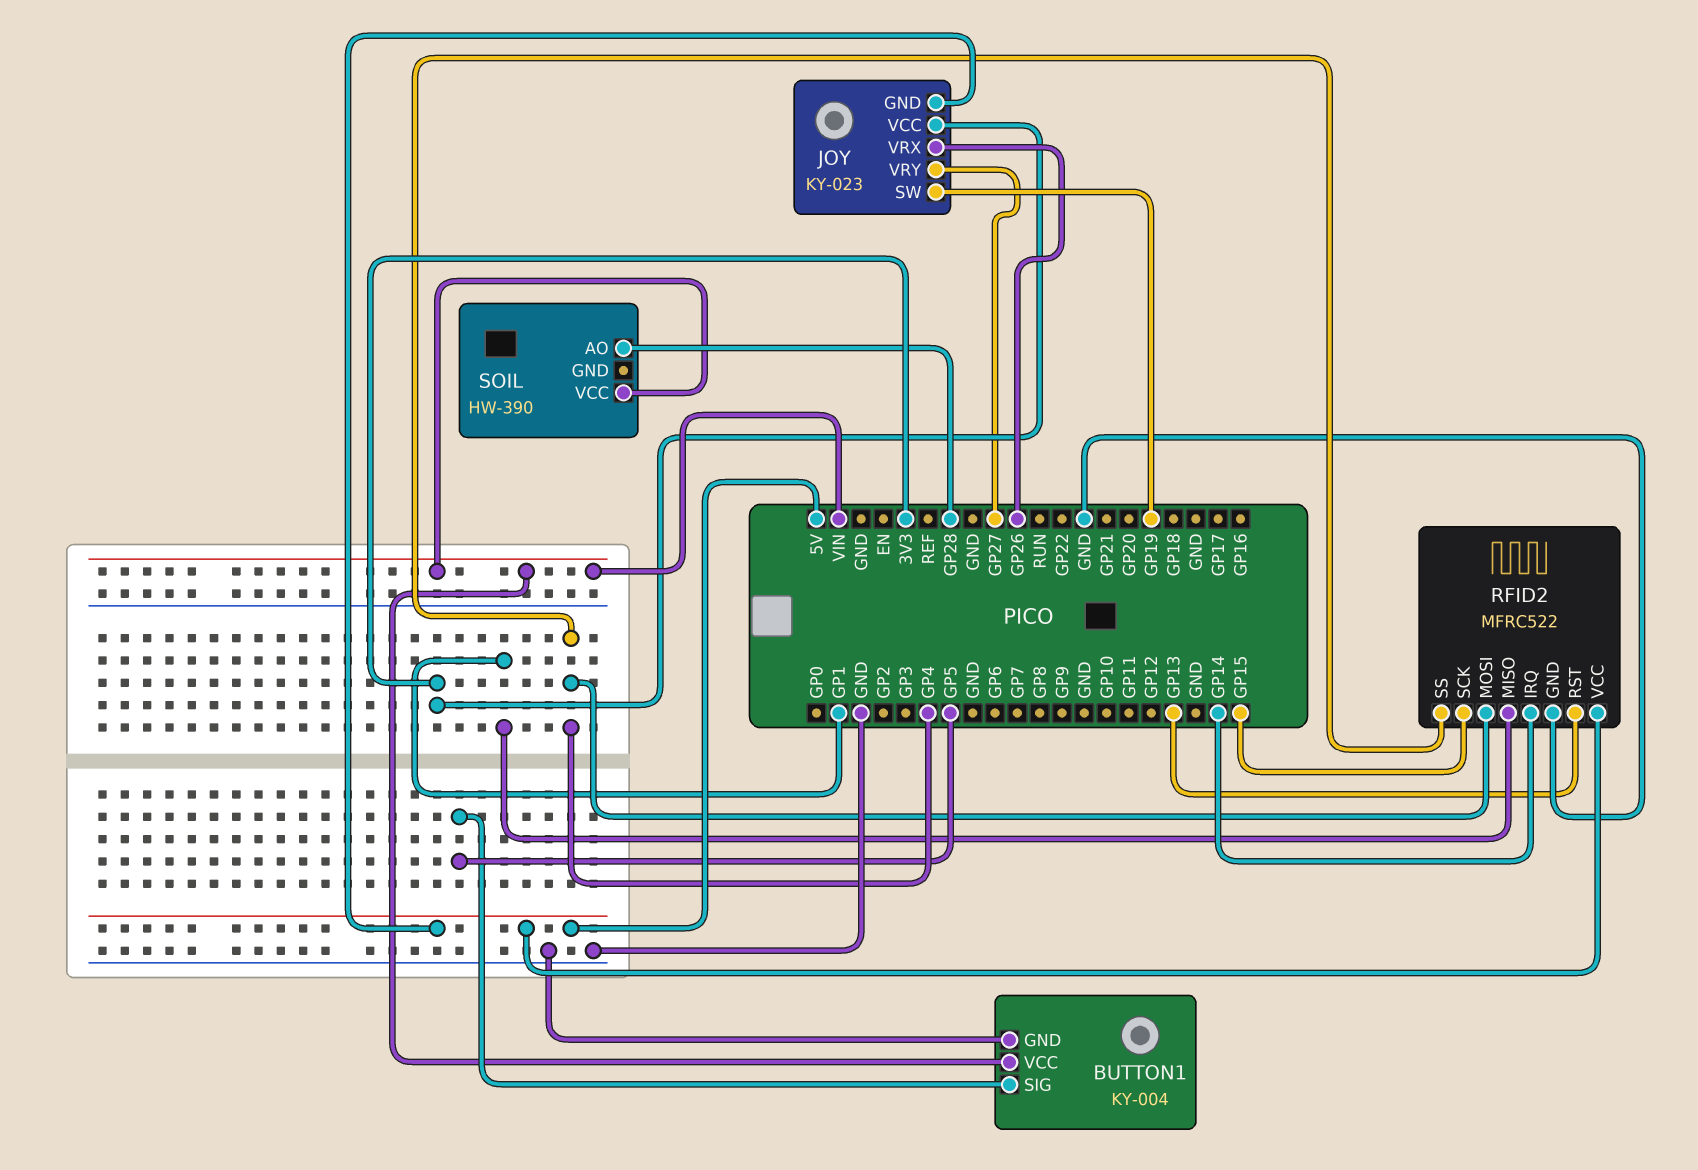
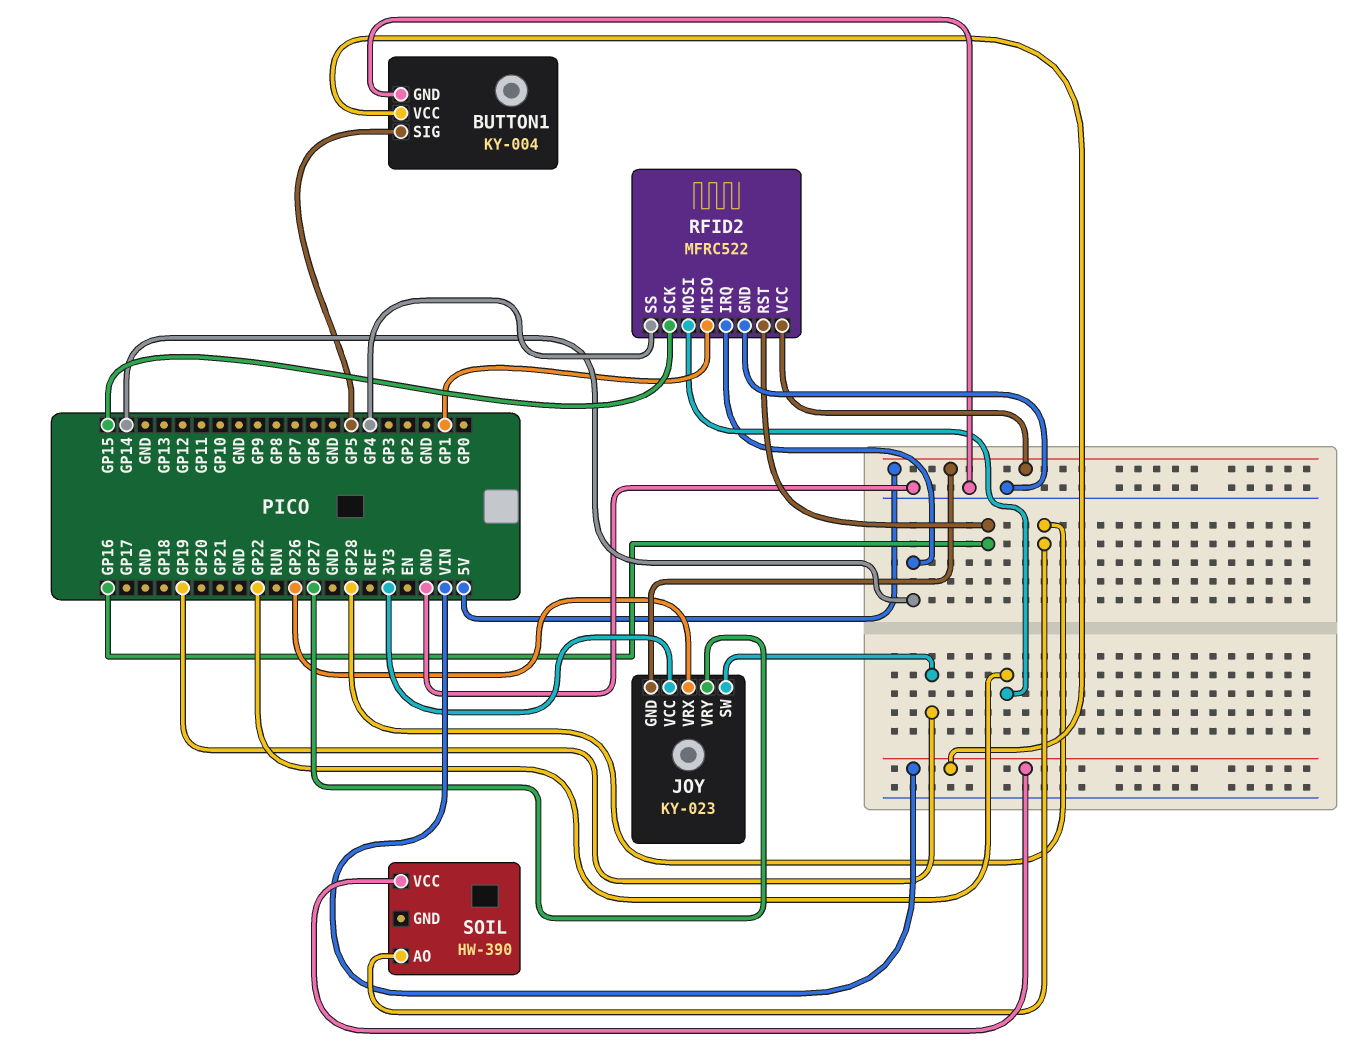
RFID2 pin MOSI: GP4 -> GP22
RFID2 pin RST: GP13 -> GP16

